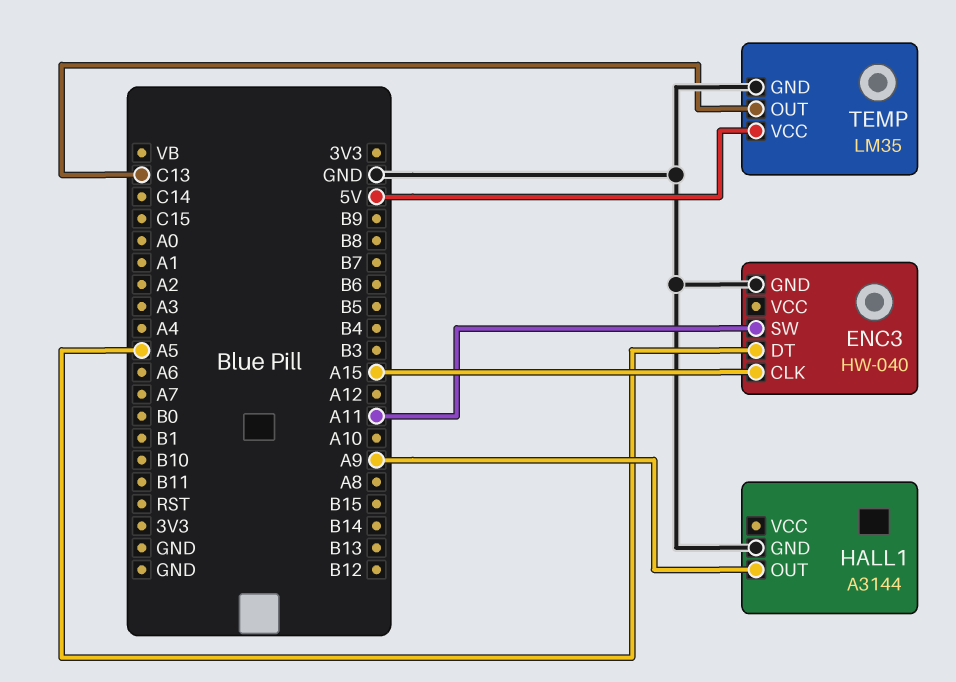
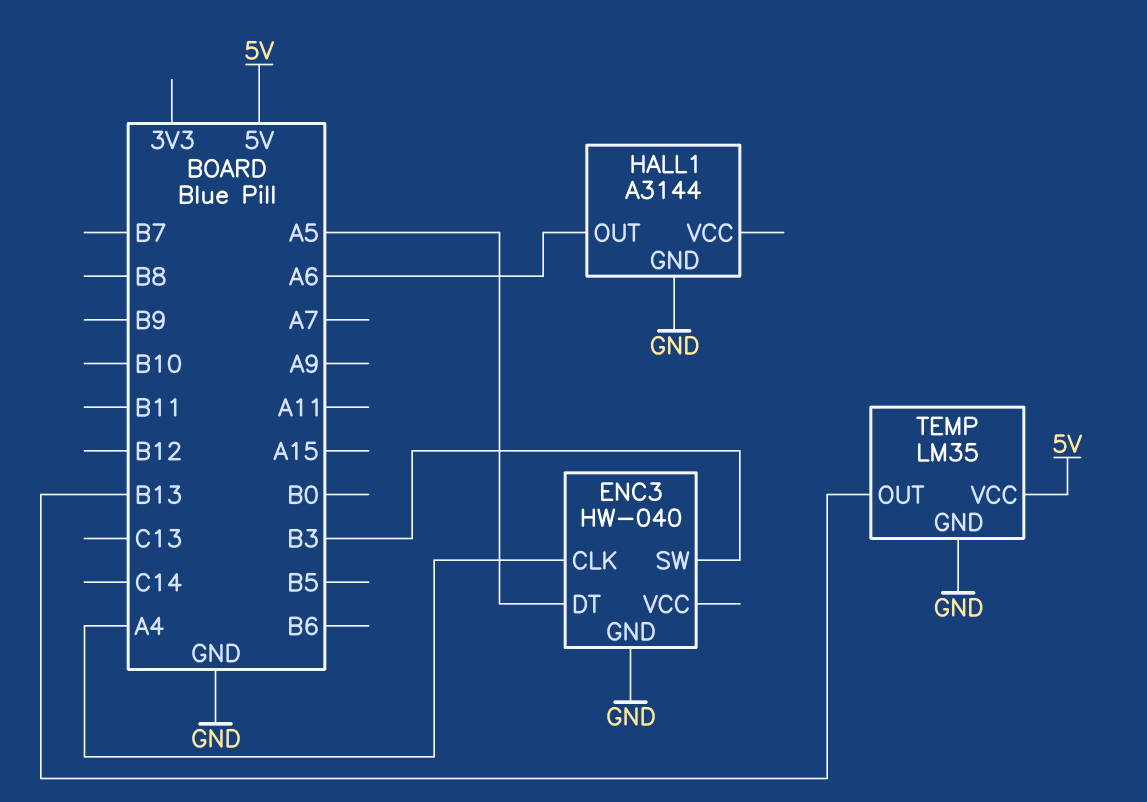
ENC3 pin CLK: A15 -> A4
ENC3 pin SW: A11 -> B3
HALL1 pin OUT: A9 -> A6
TEMP pin OUT: C13 -> B13

